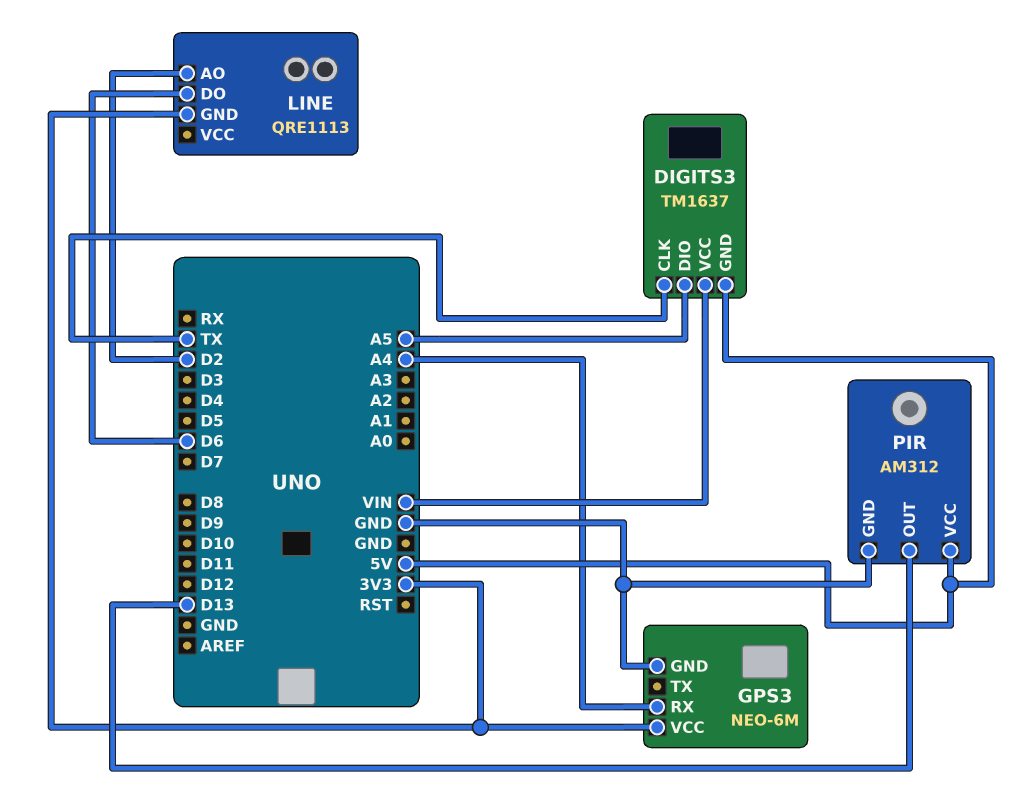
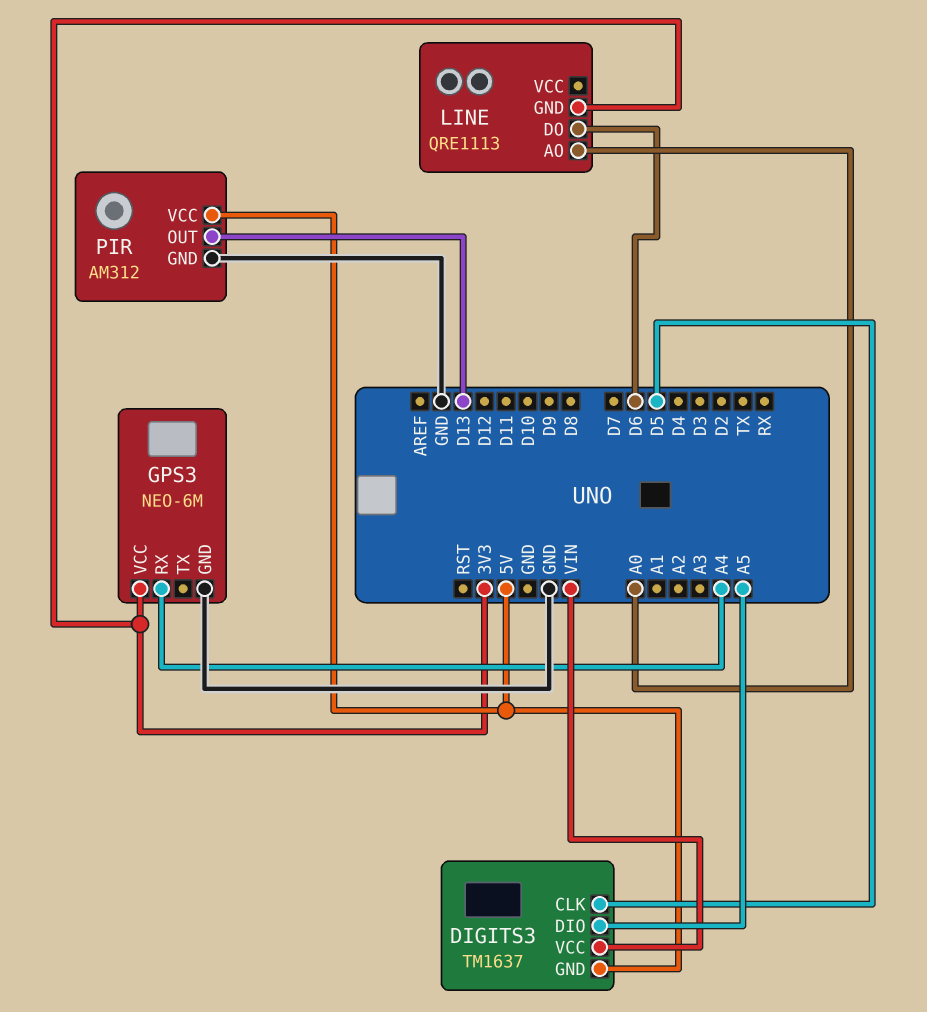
DIGITS3 pin CLK: TX -> D5
LINE pin AO: D2 -> A0

